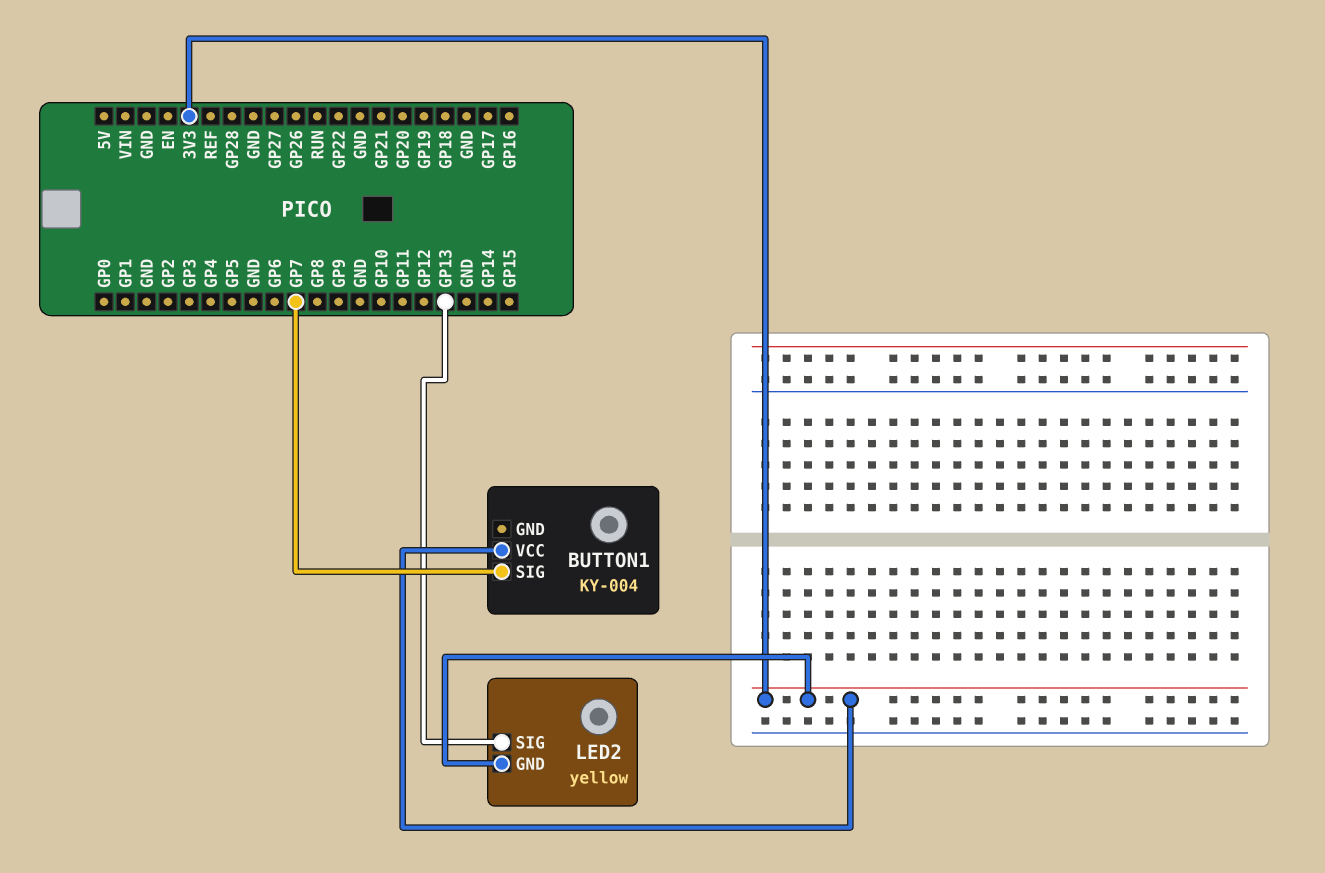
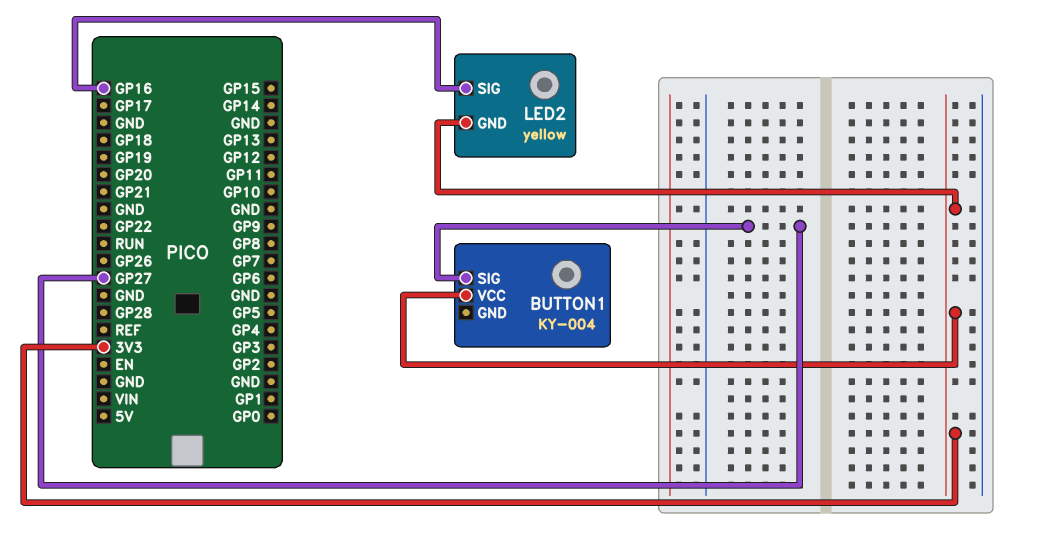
BUTTON1 pin SIG: GP7 -> GP27
LED2 pin SIG: GP13 -> GP16

